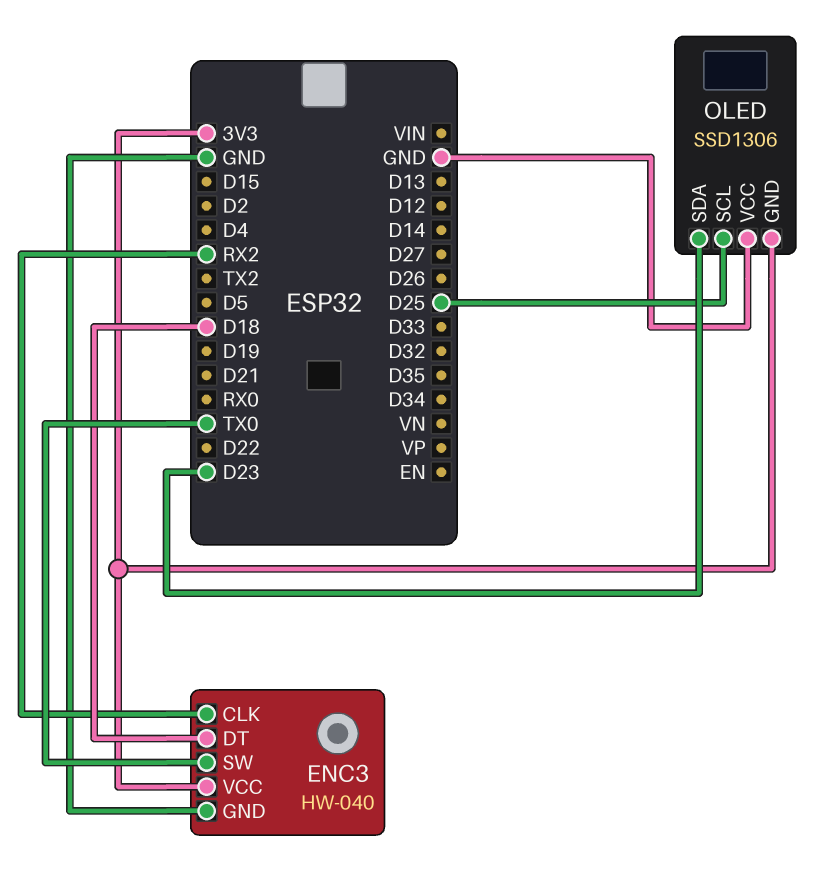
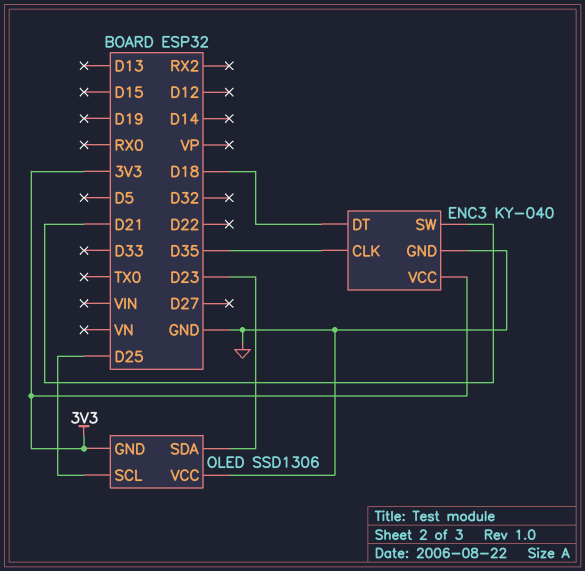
ENC3: HW-040 -> KY-040
ENC3 pin CLK: RX2 -> D35
ENC3 pin SW: TX0 -> D21

